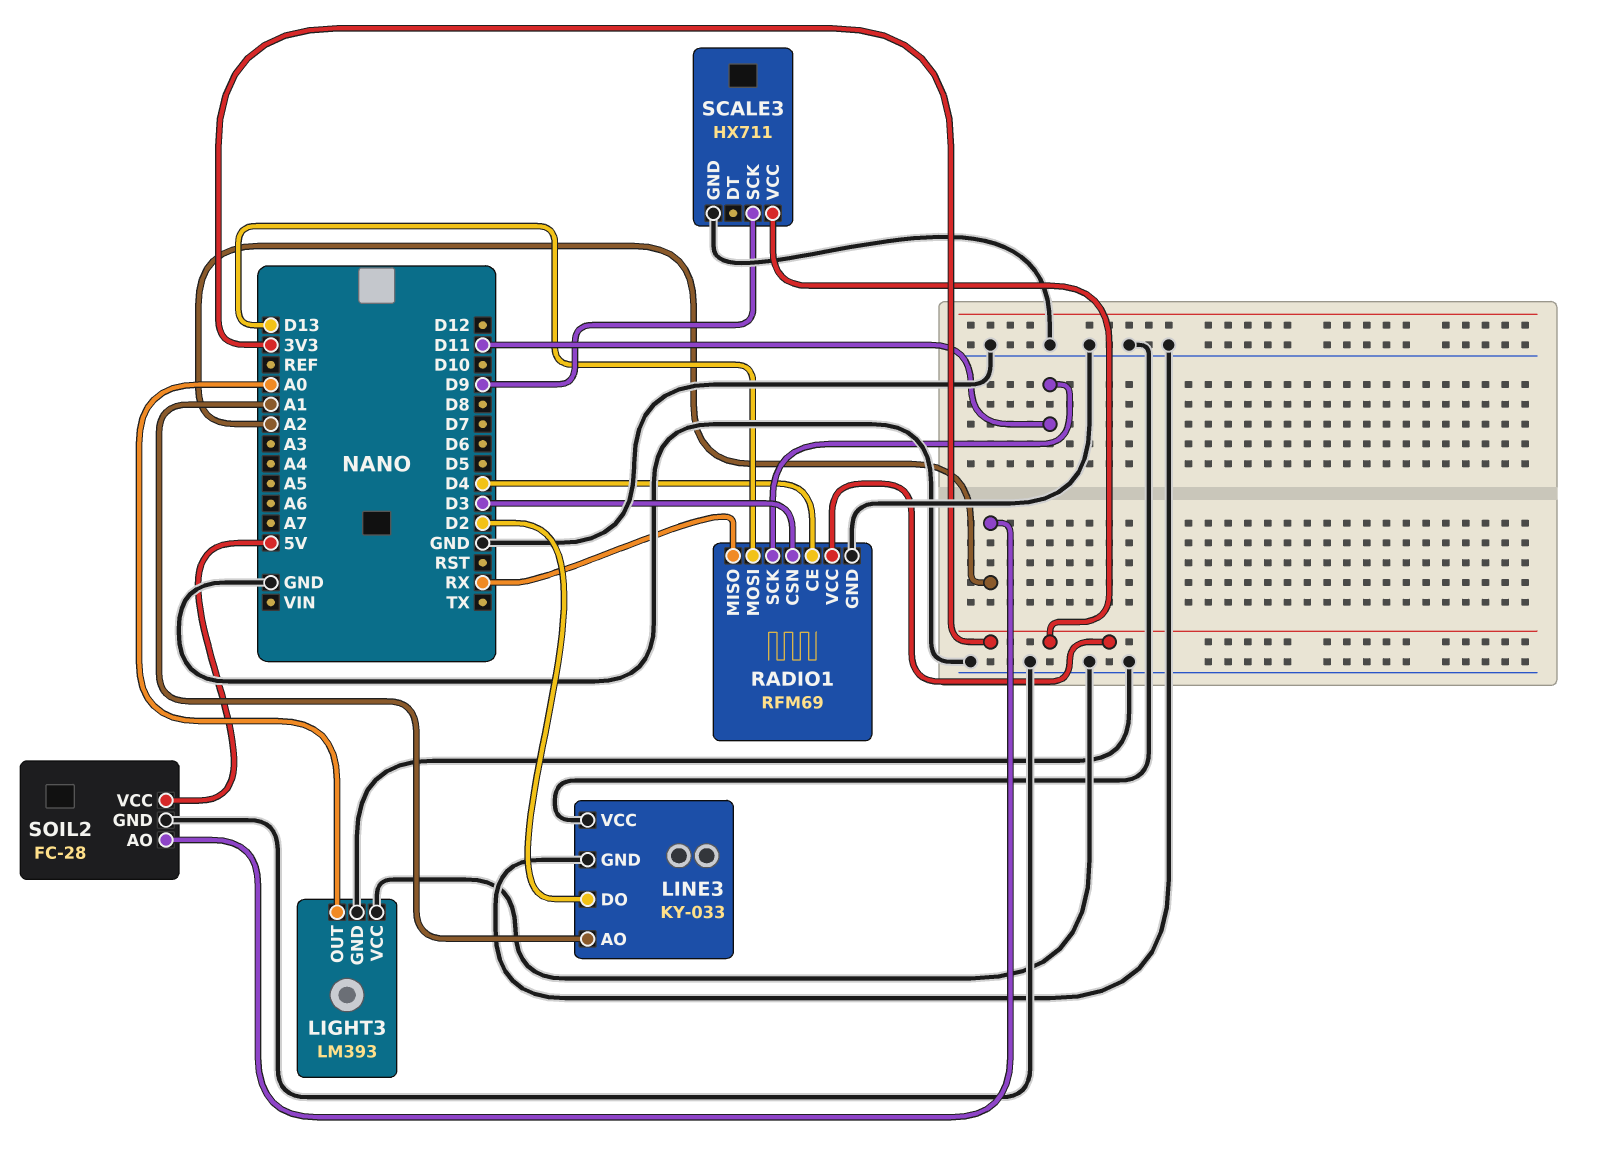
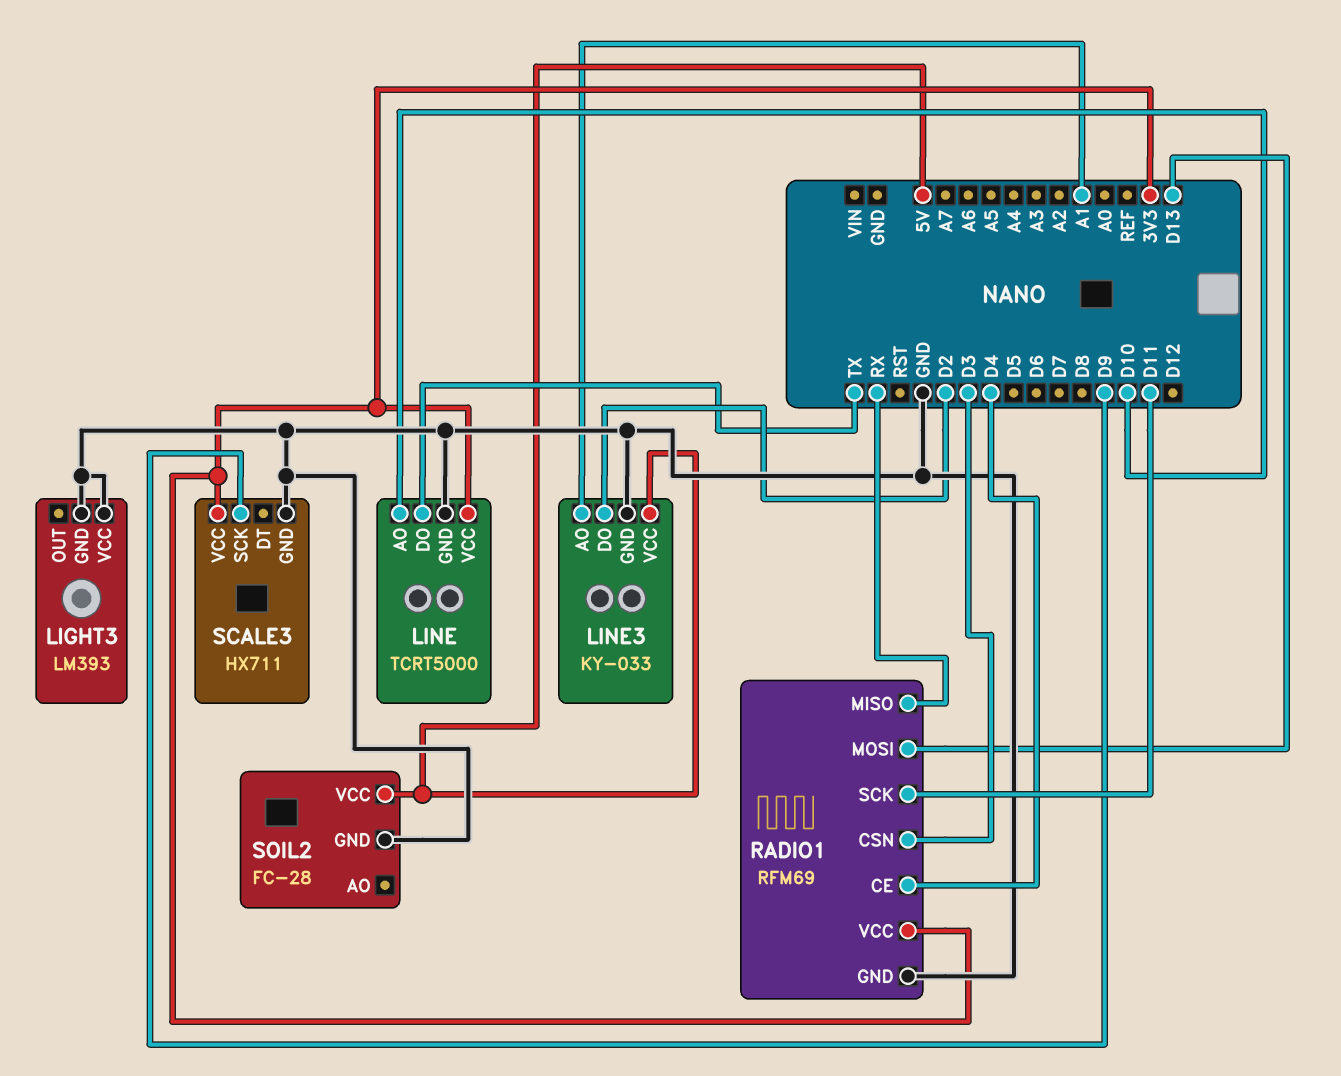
LIGHT3 pin OUT: A0 -> none
LINE: none -> TCRT5000
LINE pin AO: none -> D10
LINE pin DO: none -> TX
LINE pin GND: none -> GND
LINE pin VCC: none -> 3V3
LINE3 pin VCC: GND -> 5V
SOIL2 pin AO: A2 -> none

